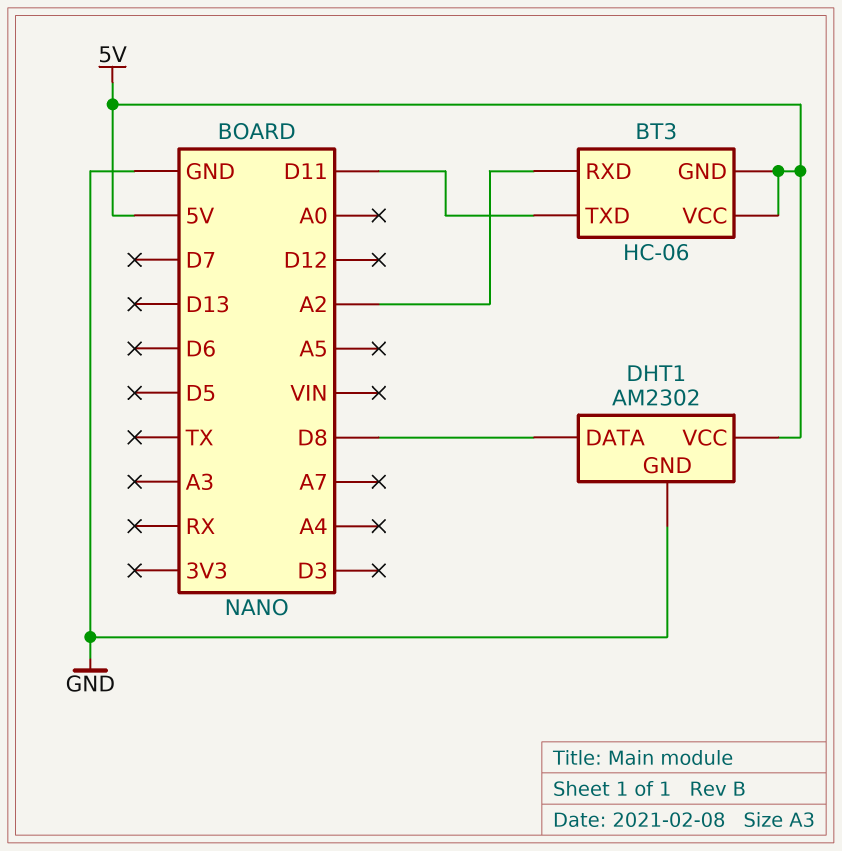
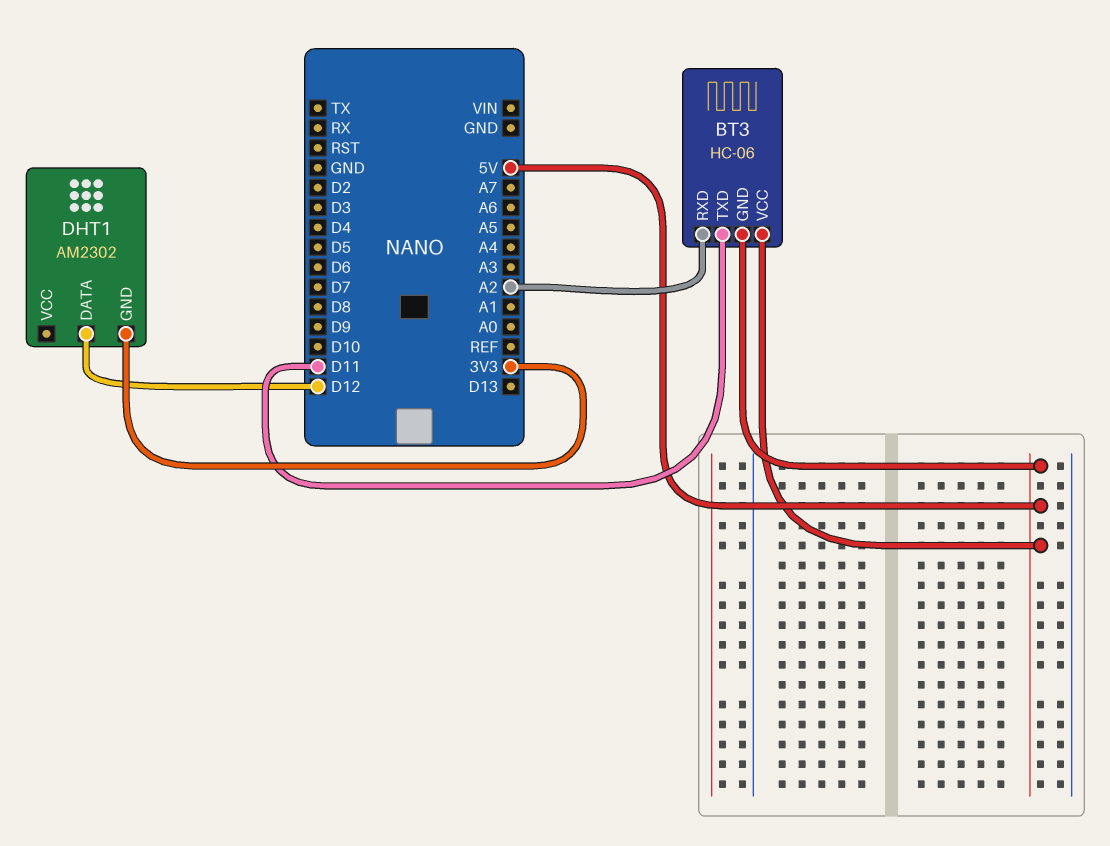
DHT1 pin DATA: D8 -> D12
DHT1 pin GND: GND -> 3V3
DHT1 pin VCC: 5V -> none

